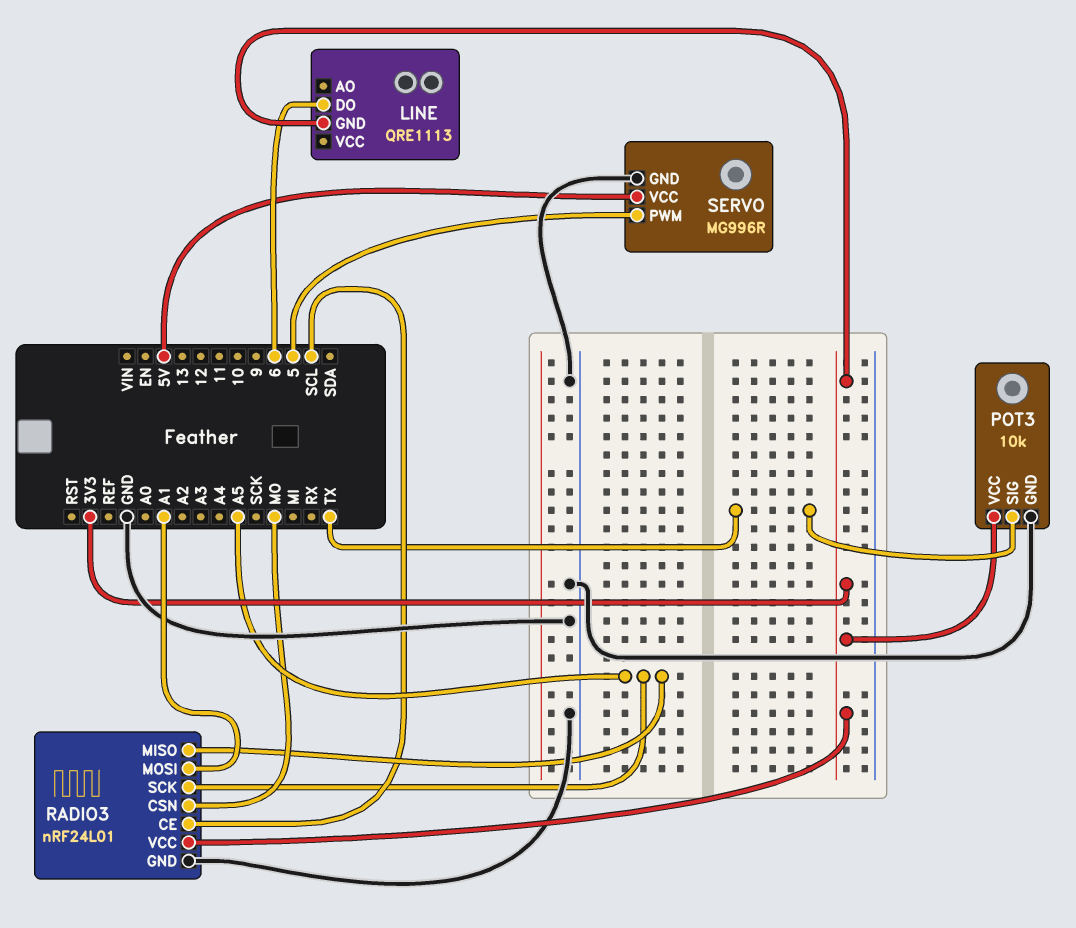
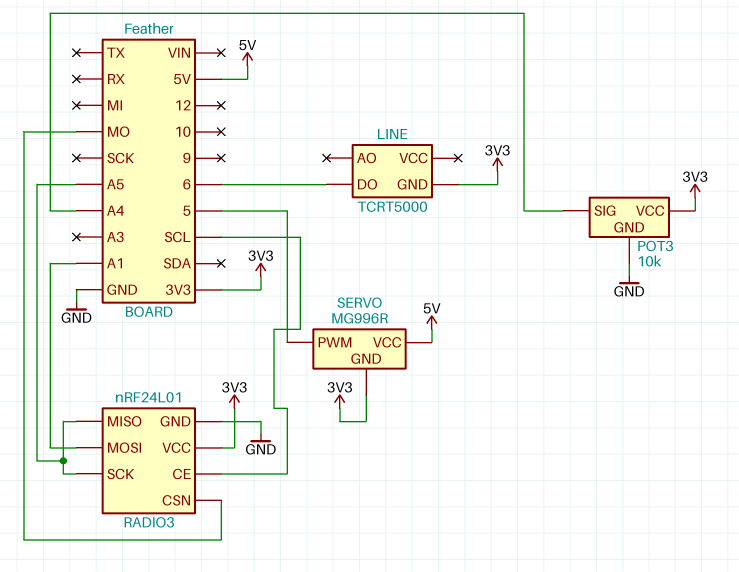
LINE: QRE1113 -> TCRT5000
POT3 pin SIG: TX -> A4
SERVO pin GND: GND -> 3V3

